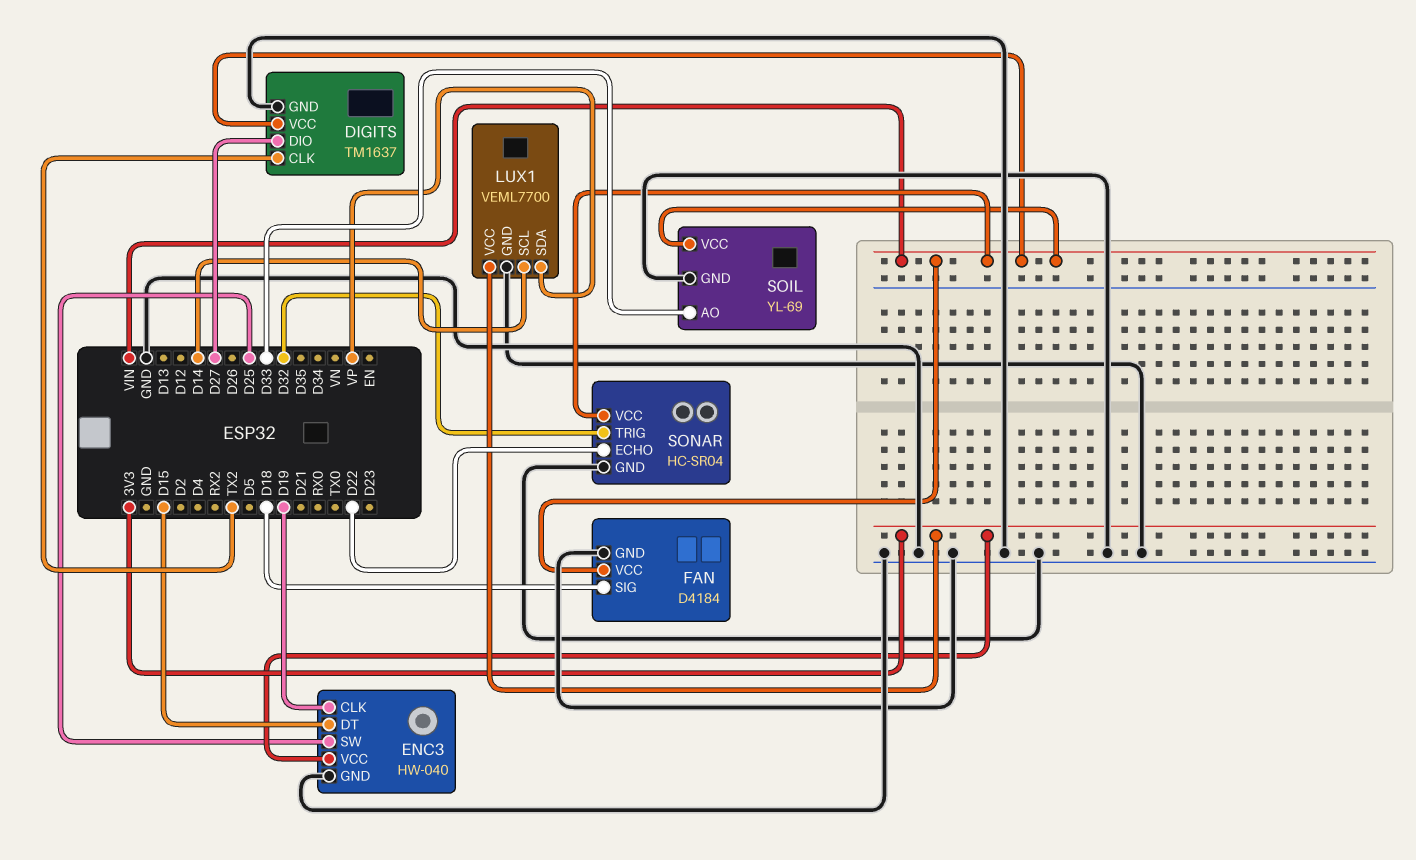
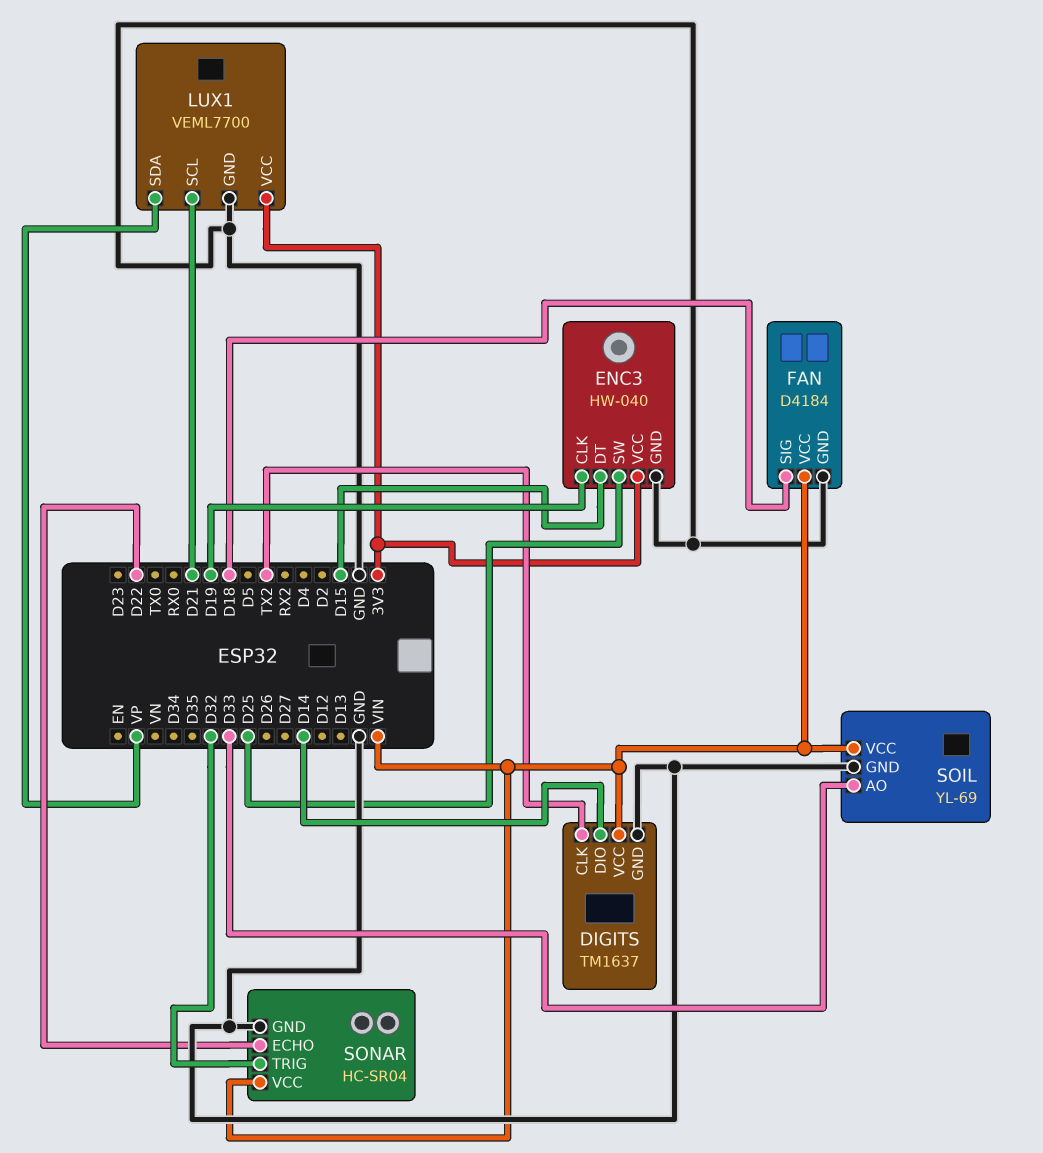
DIGITS pin DIO: D27 -> D14
LUX1 pin SCL: D14 -> D21

